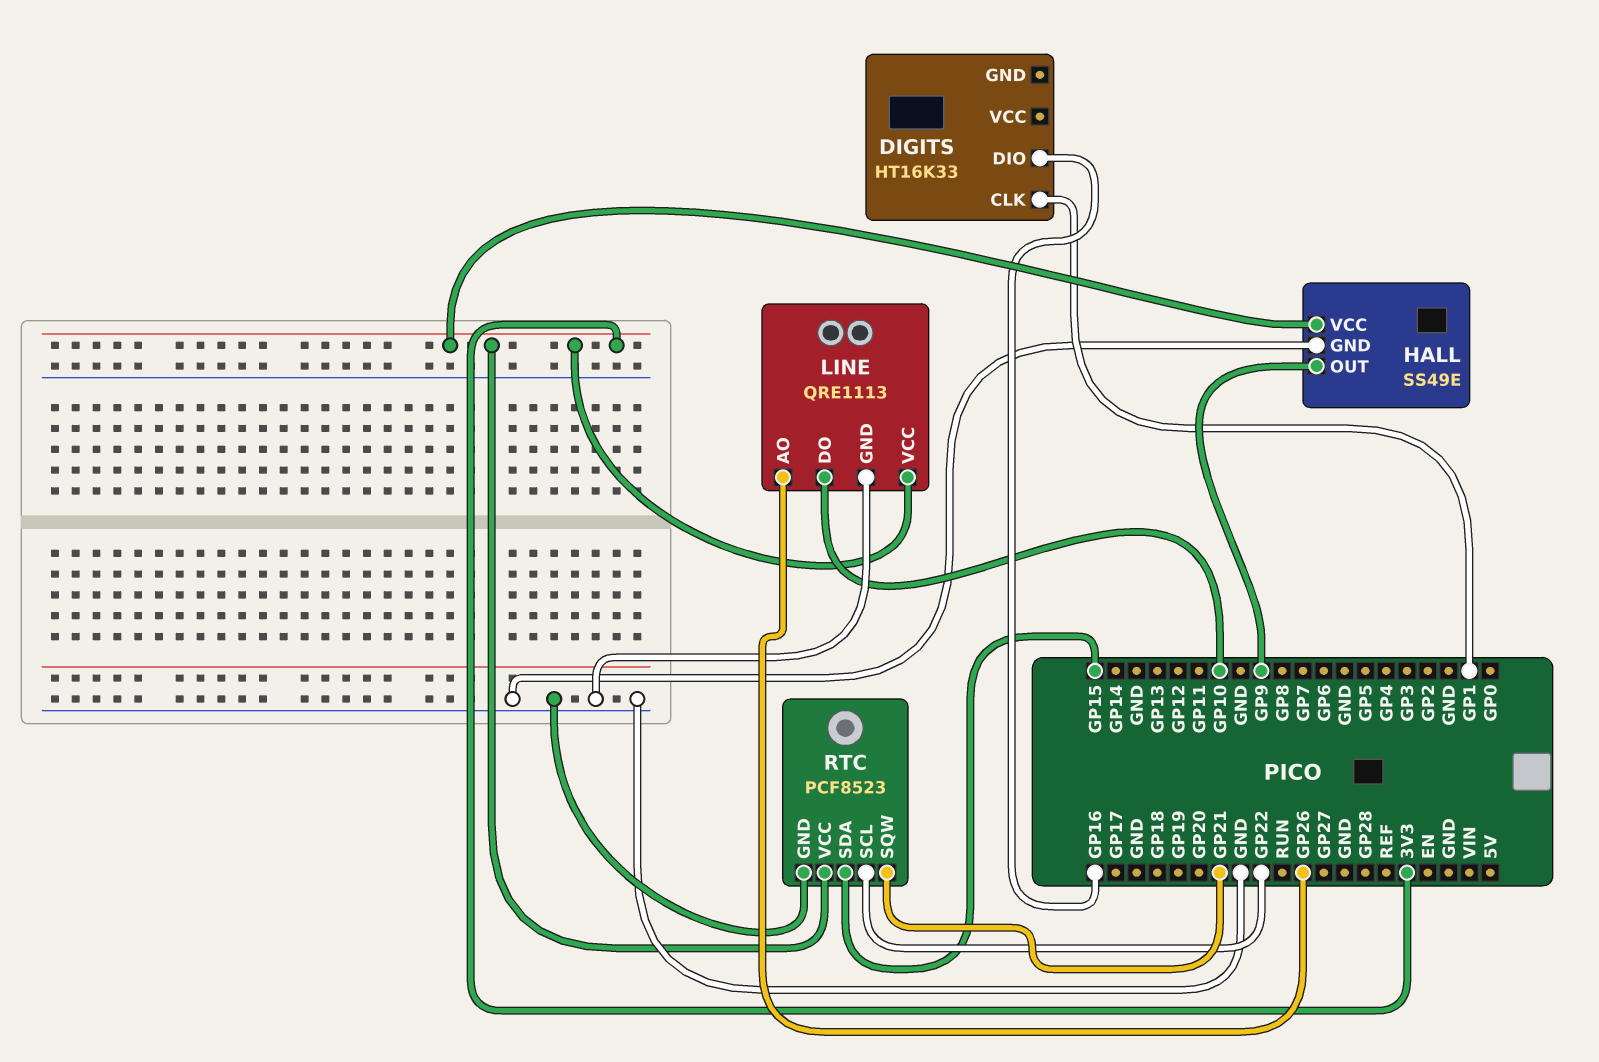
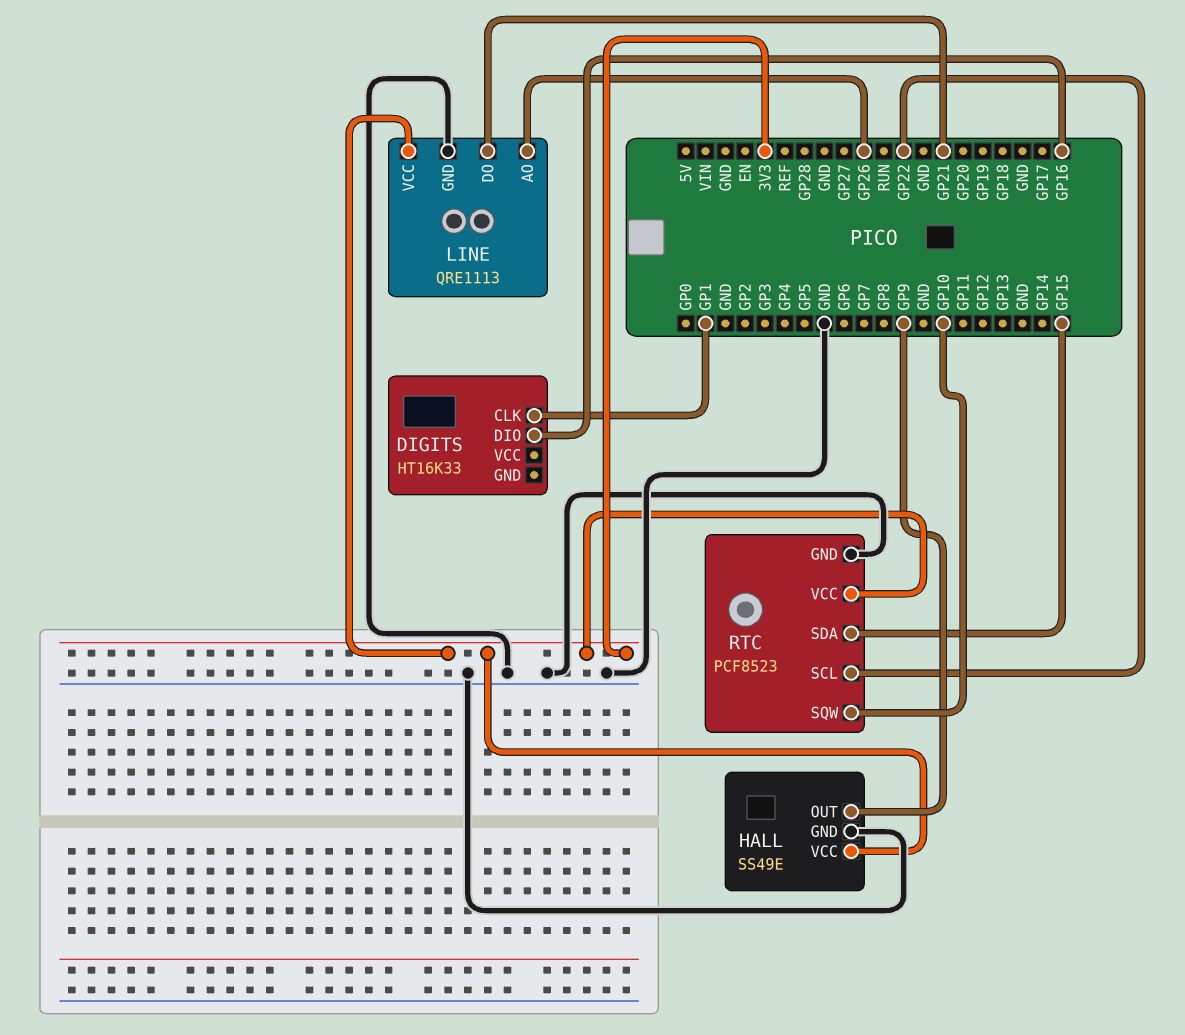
LINE pin DO: GP10 -> GP21
RTC pin SQW: GP21 -> GP10

